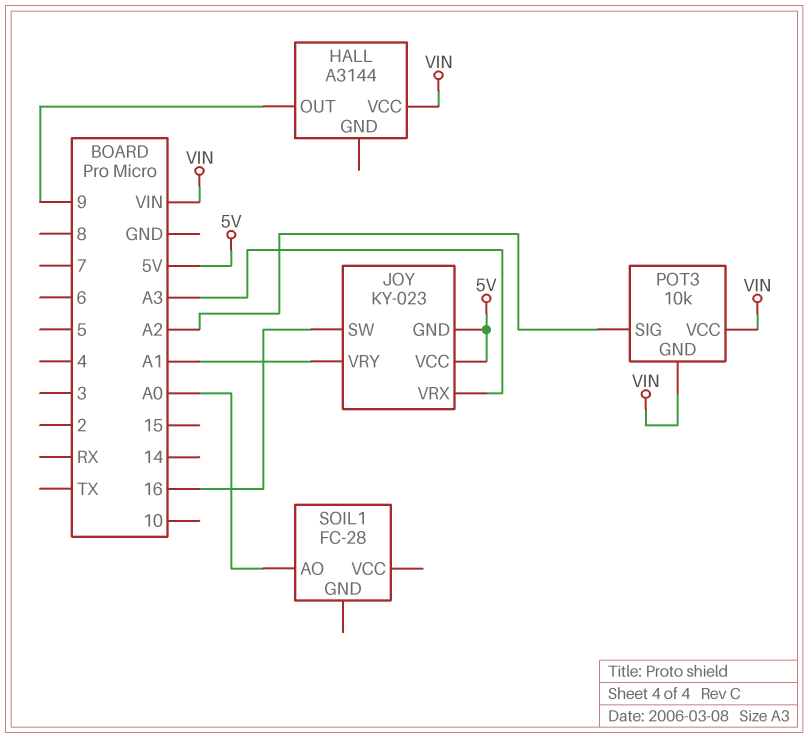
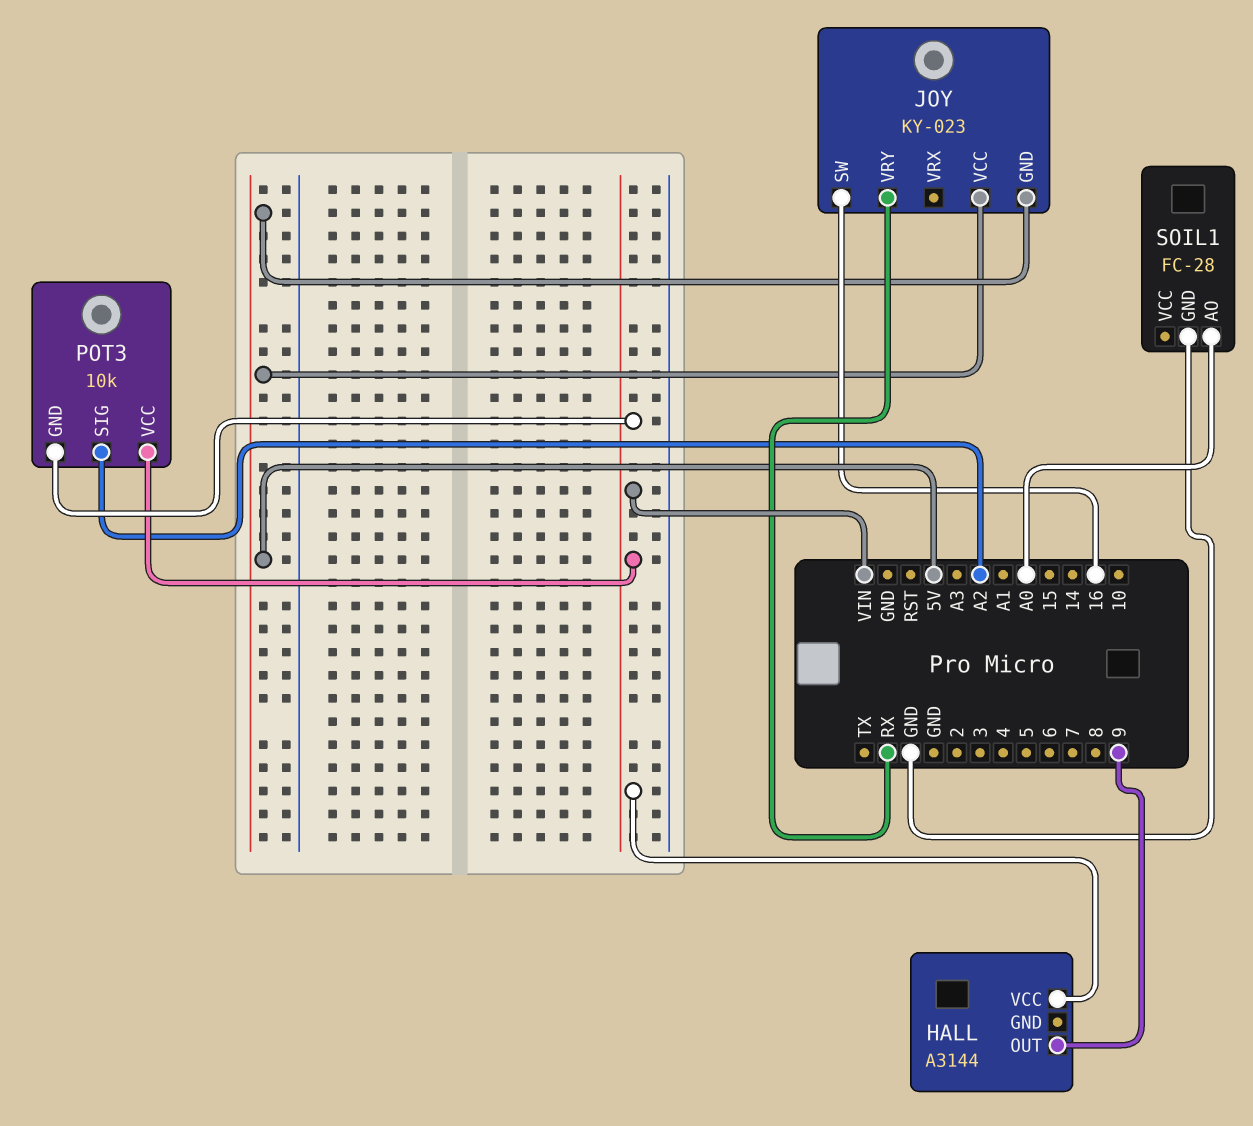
JOY pin VRX: A3 -> none
JOY pin VRY: A1 -> RX
SOIL1 pin GND: none -> GND

